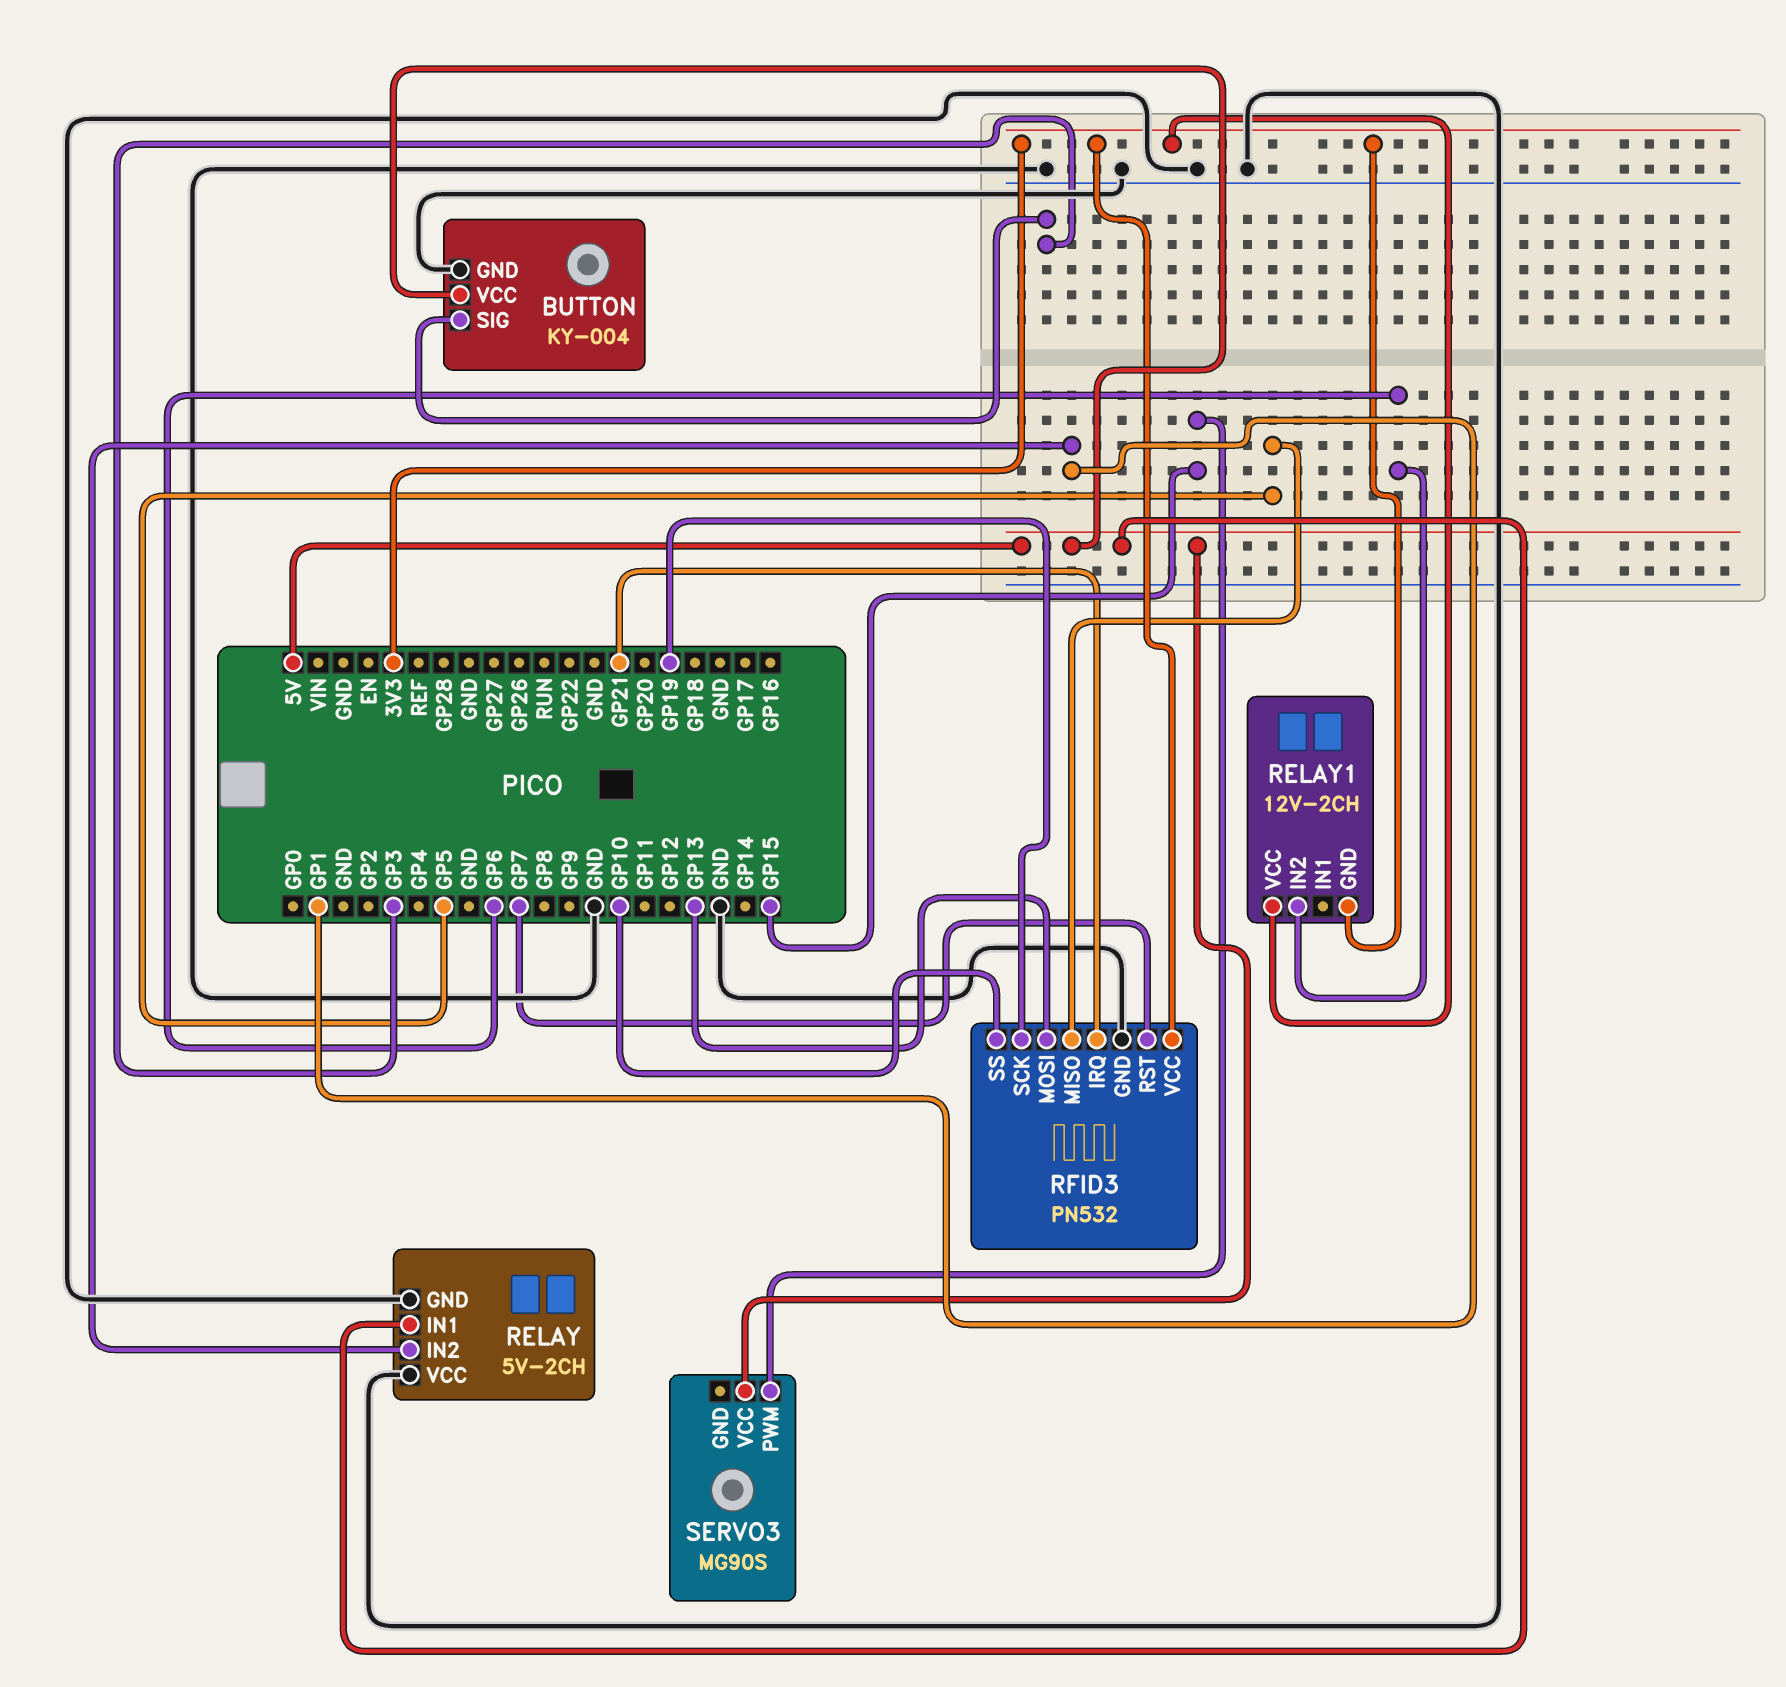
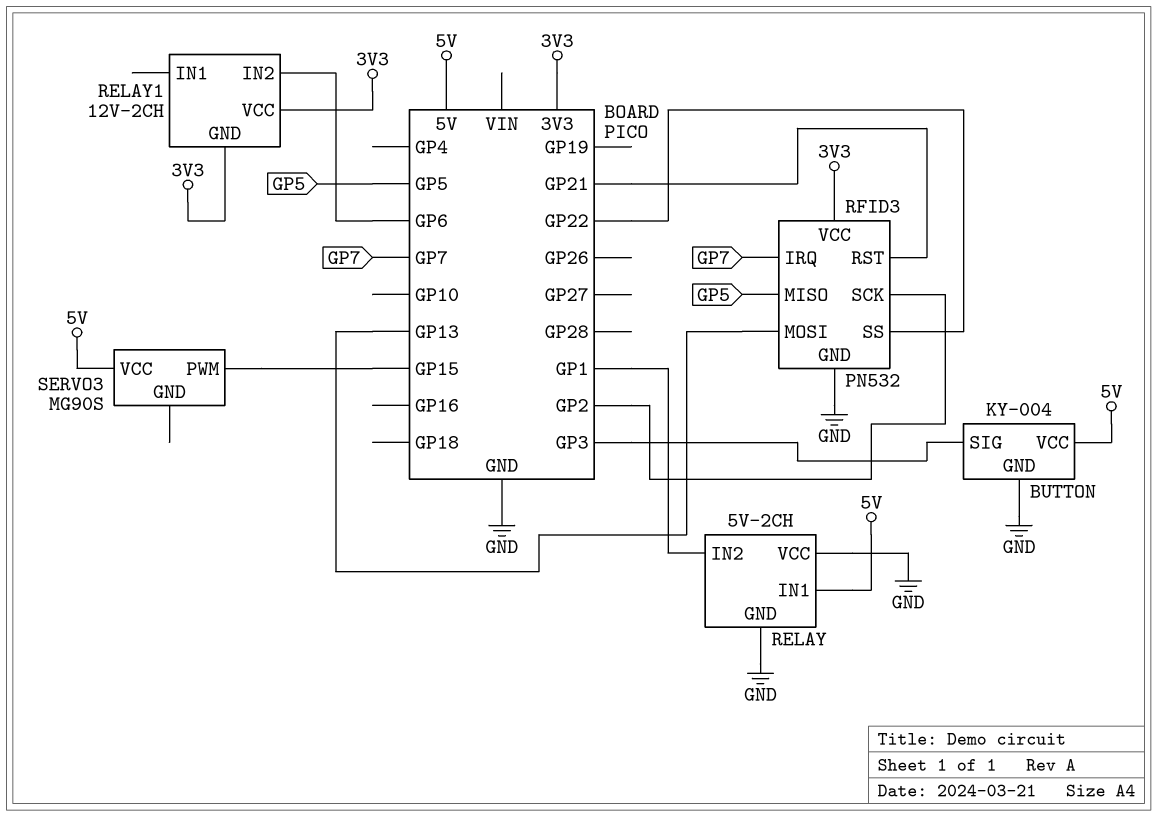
RFID3 pin IRQ: GP21 -> GP7
RFID3 pin RST: GP7 -> GP21
RFID3 pin SCK: GP19 -> GP2
RFID3 pin SS: GP10 -> GP22

